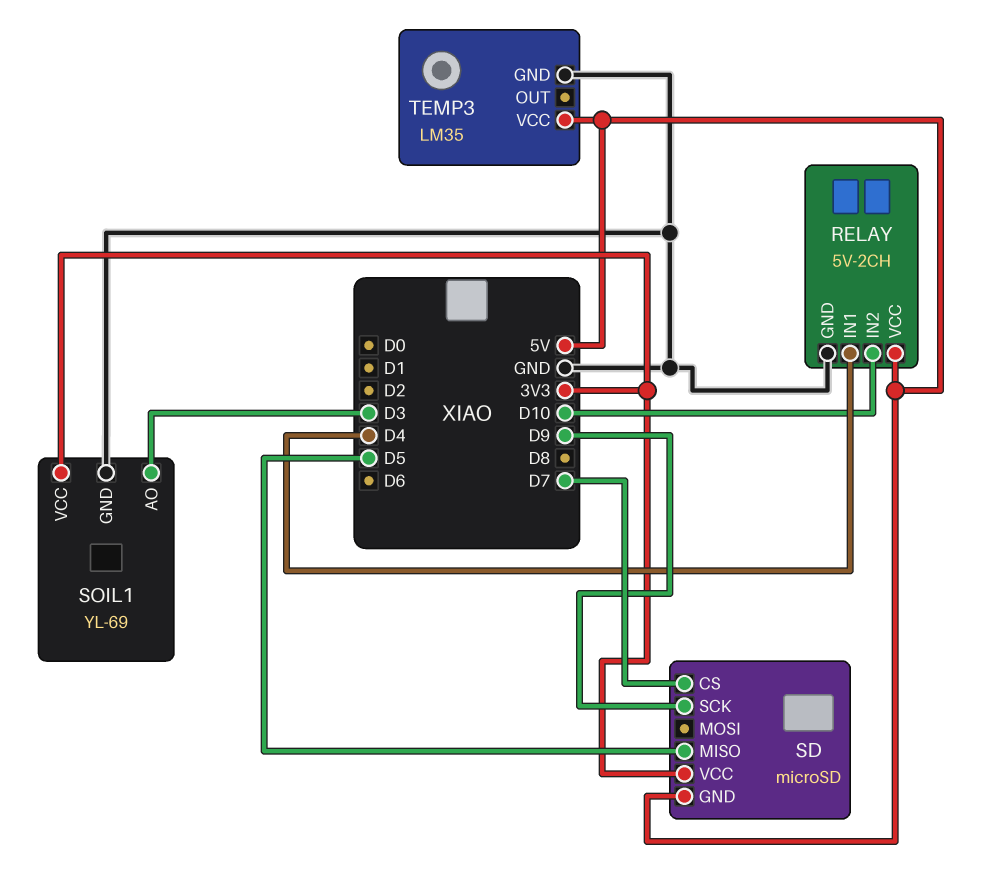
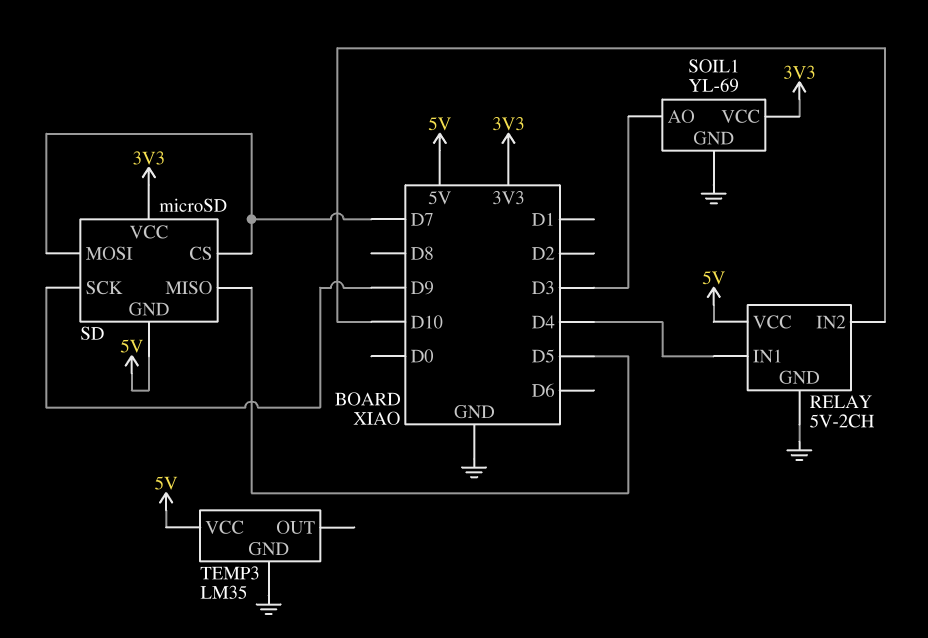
SD pin MOSI: none -> D7

